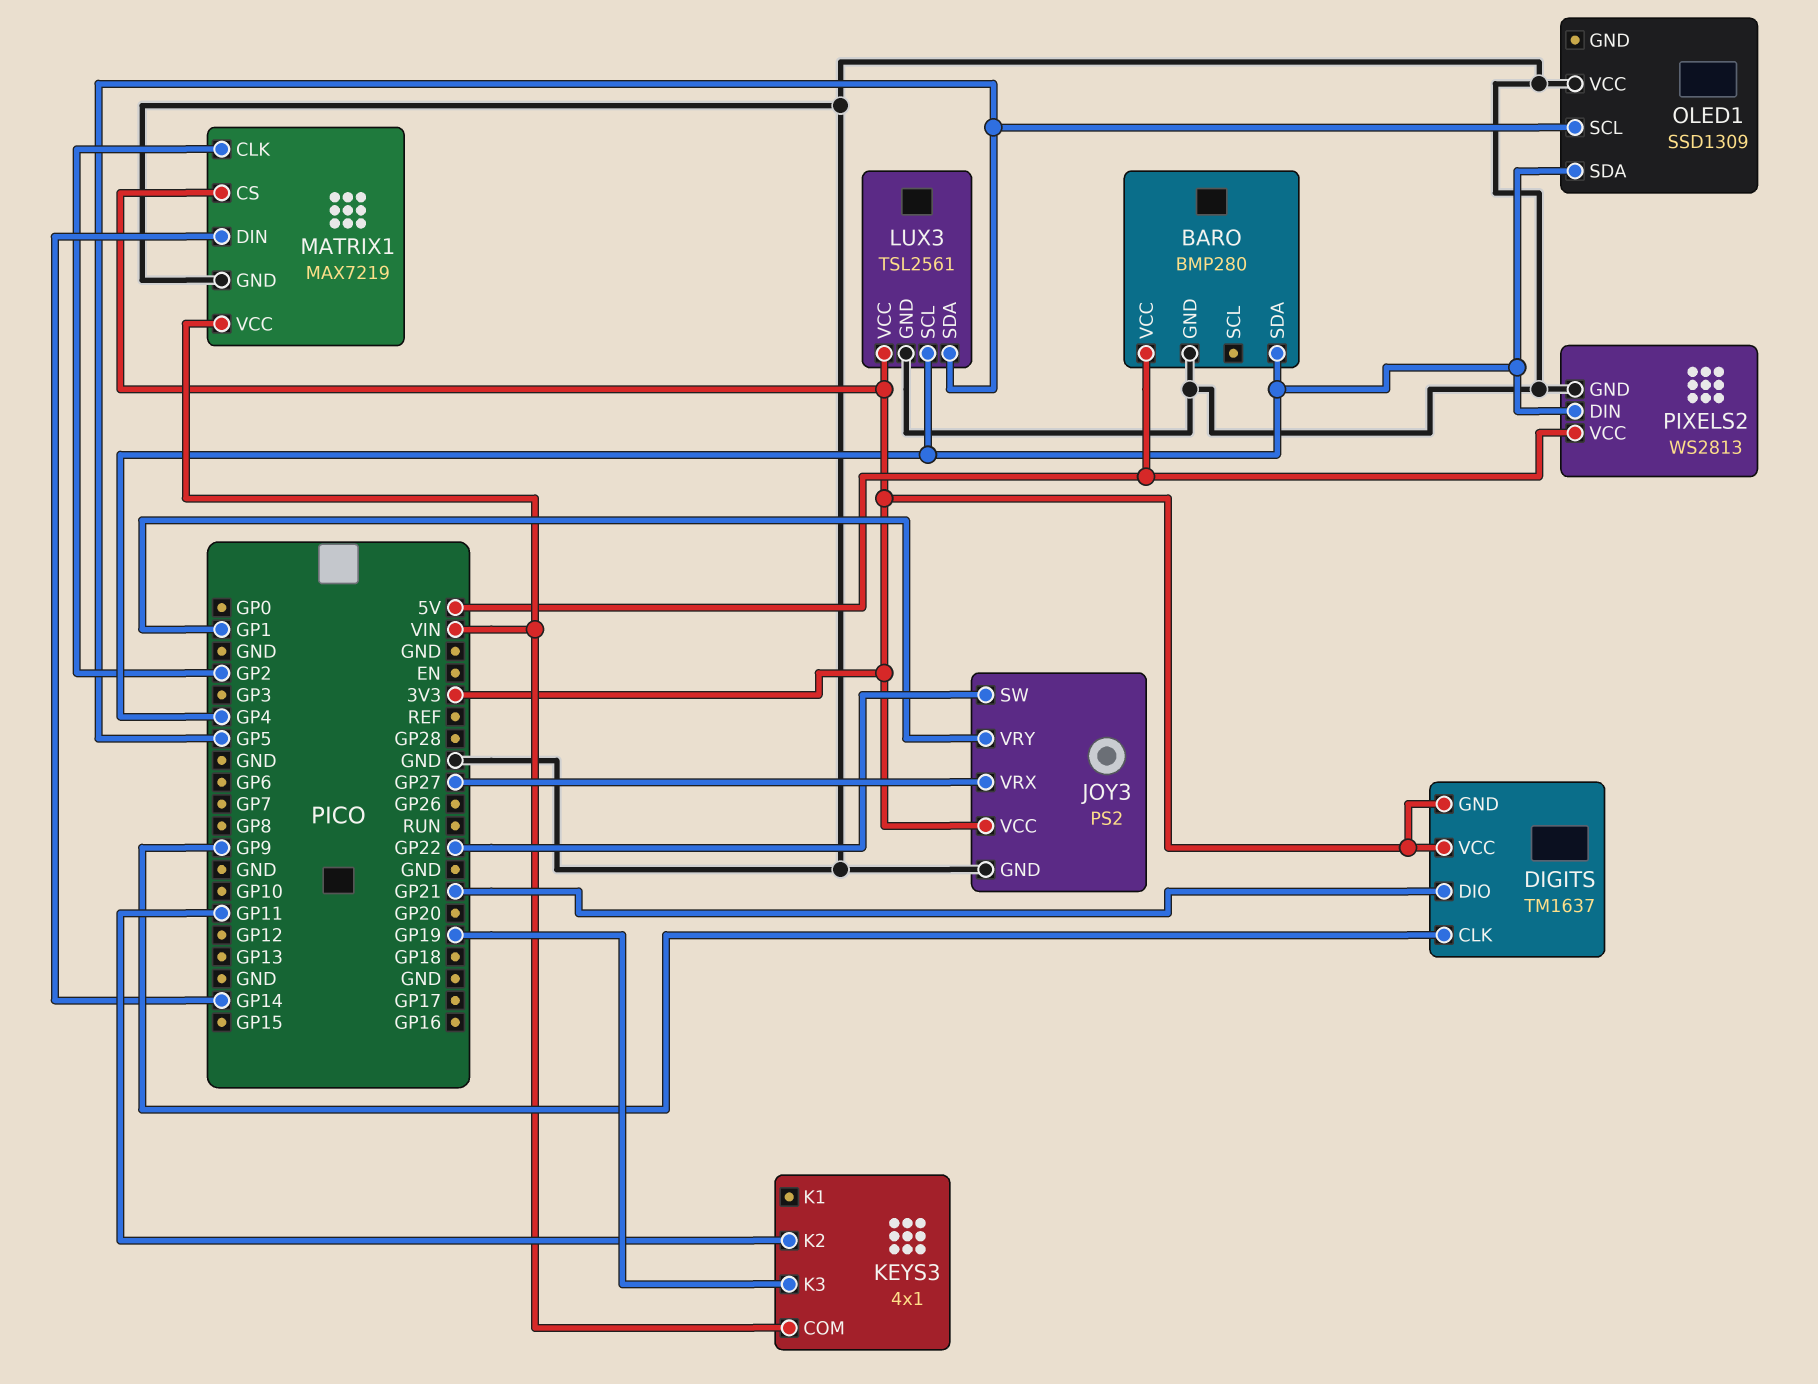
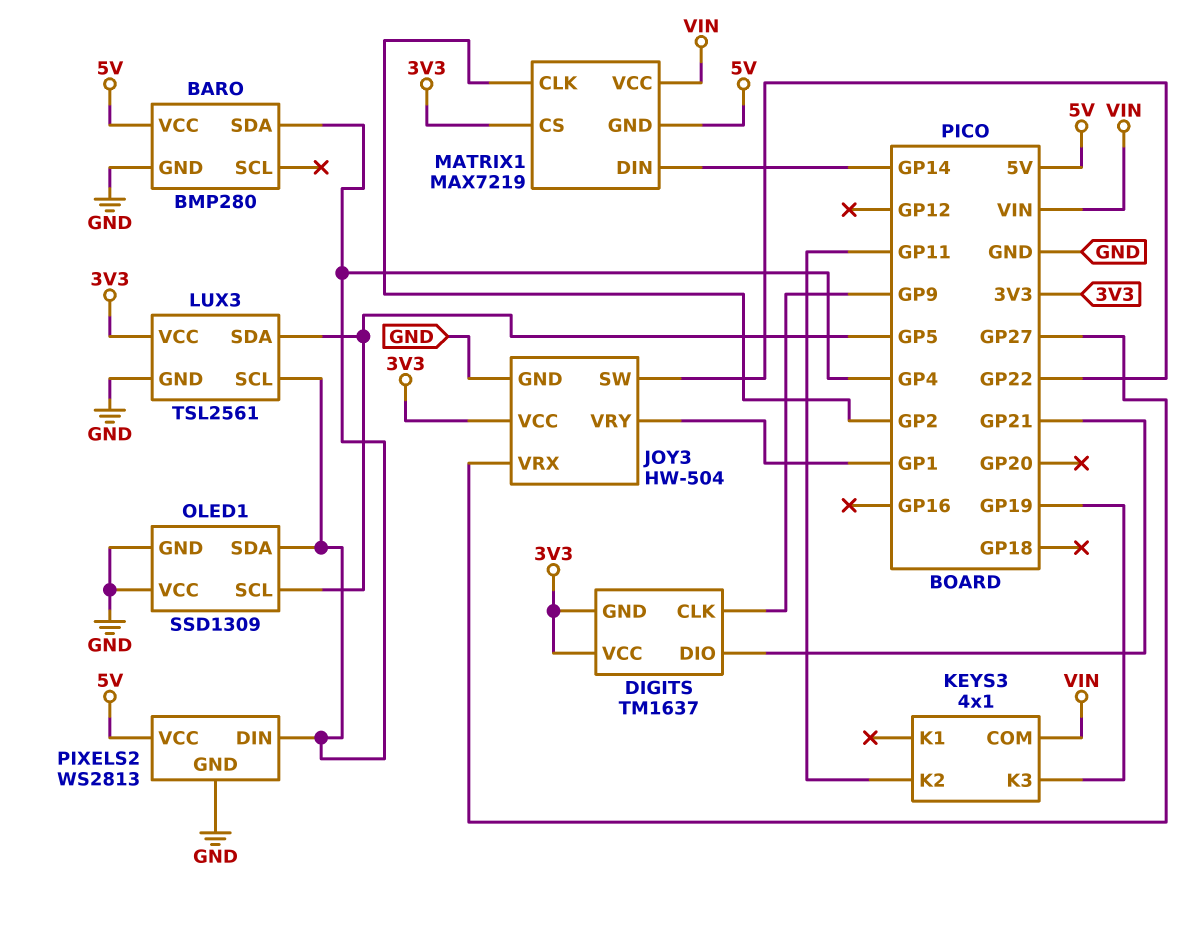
JOY3: PS2 -> HW-504
MATRIX1 pin GND: GND -> 5V
OLED1 pin GND: none -> GND

